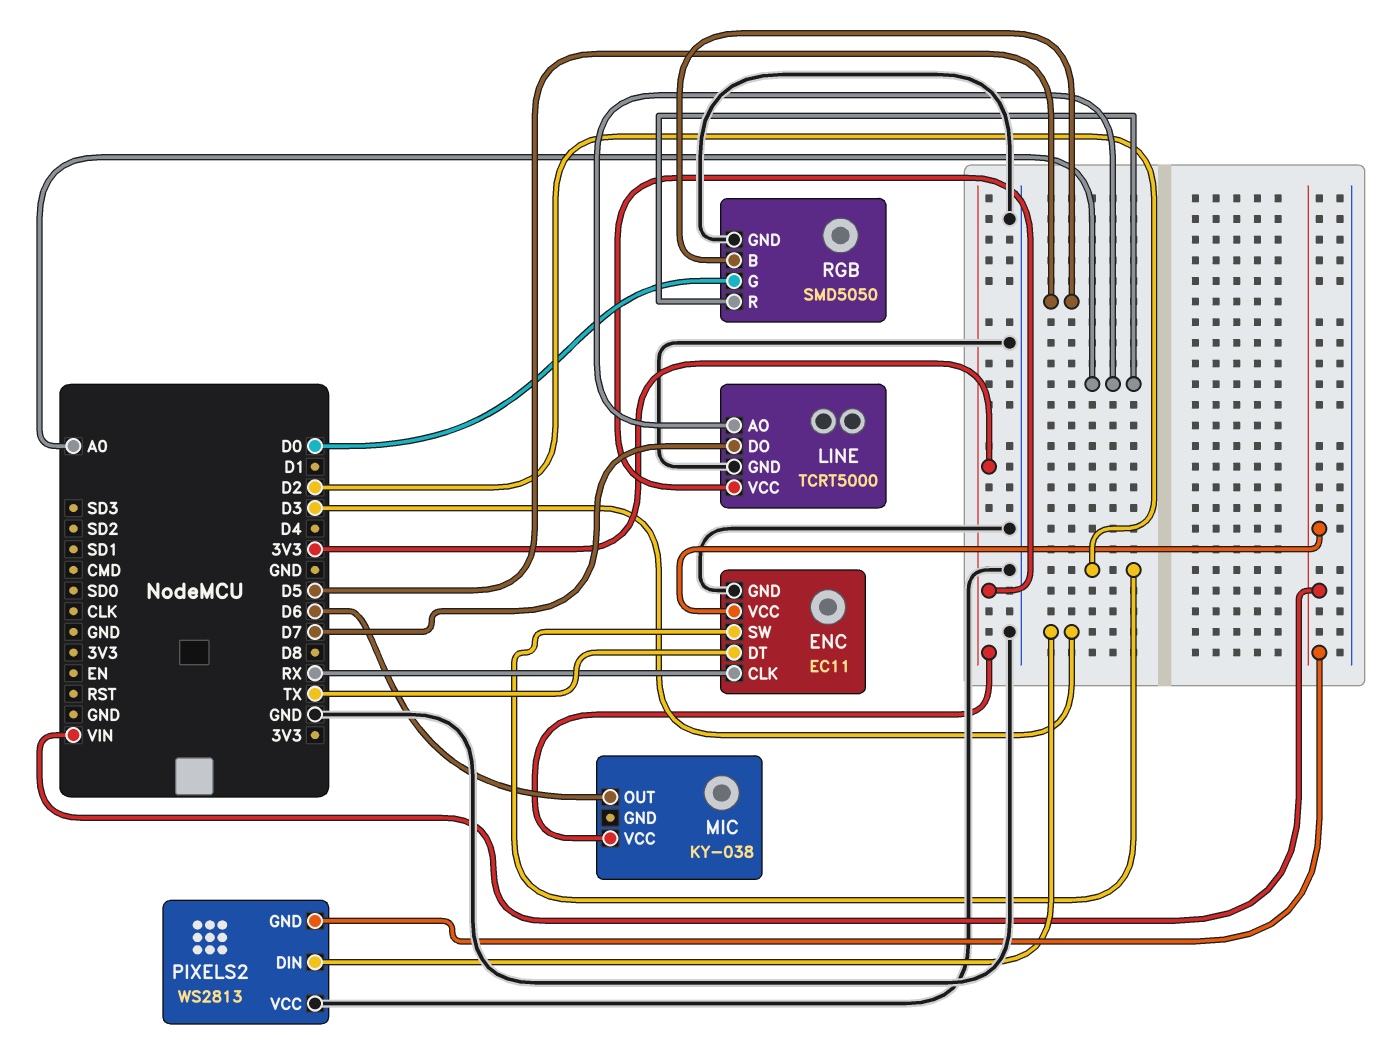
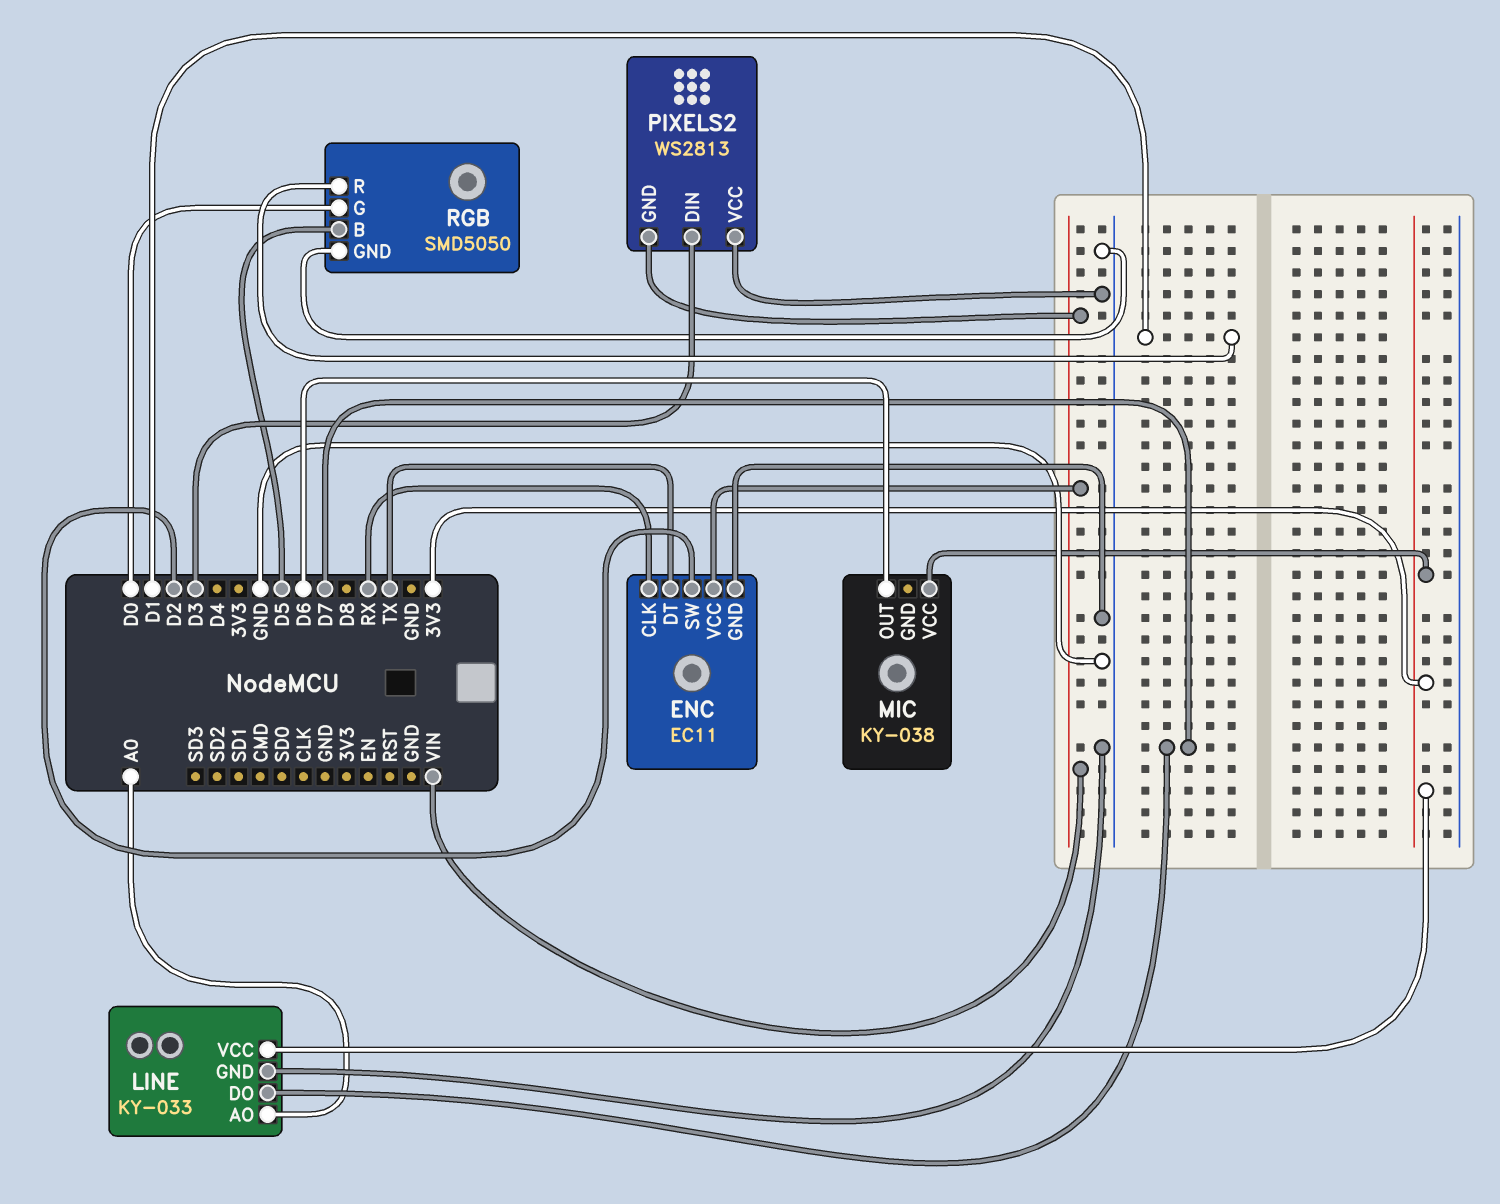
LINE: TCRT5000 -> KY-033
RGB pin R: A0 -> D1

